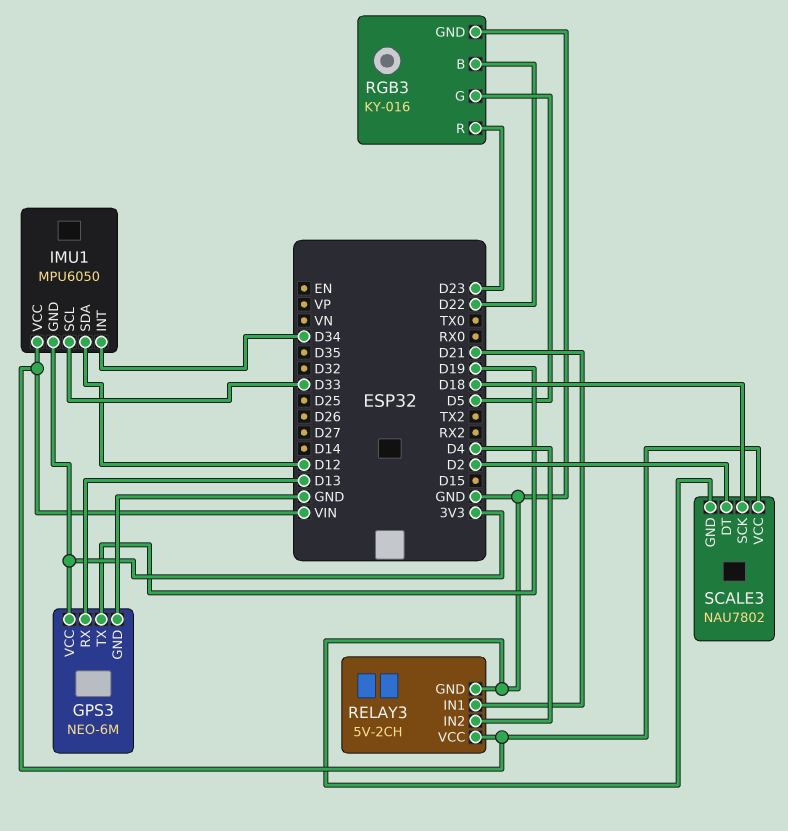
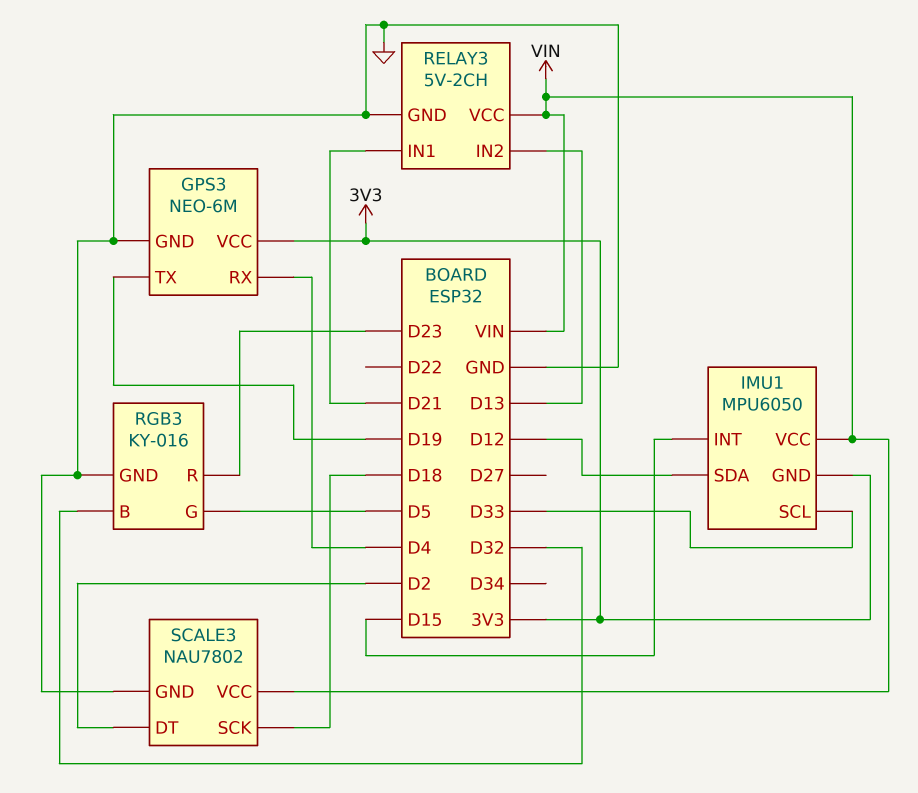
GPS3 pin RX: D13 -> D4
IMU1 pin INT: D34 -> D15
RELAY3 pin IN2: D4 -> D13
RGB3 pin B: D22 -> D32

